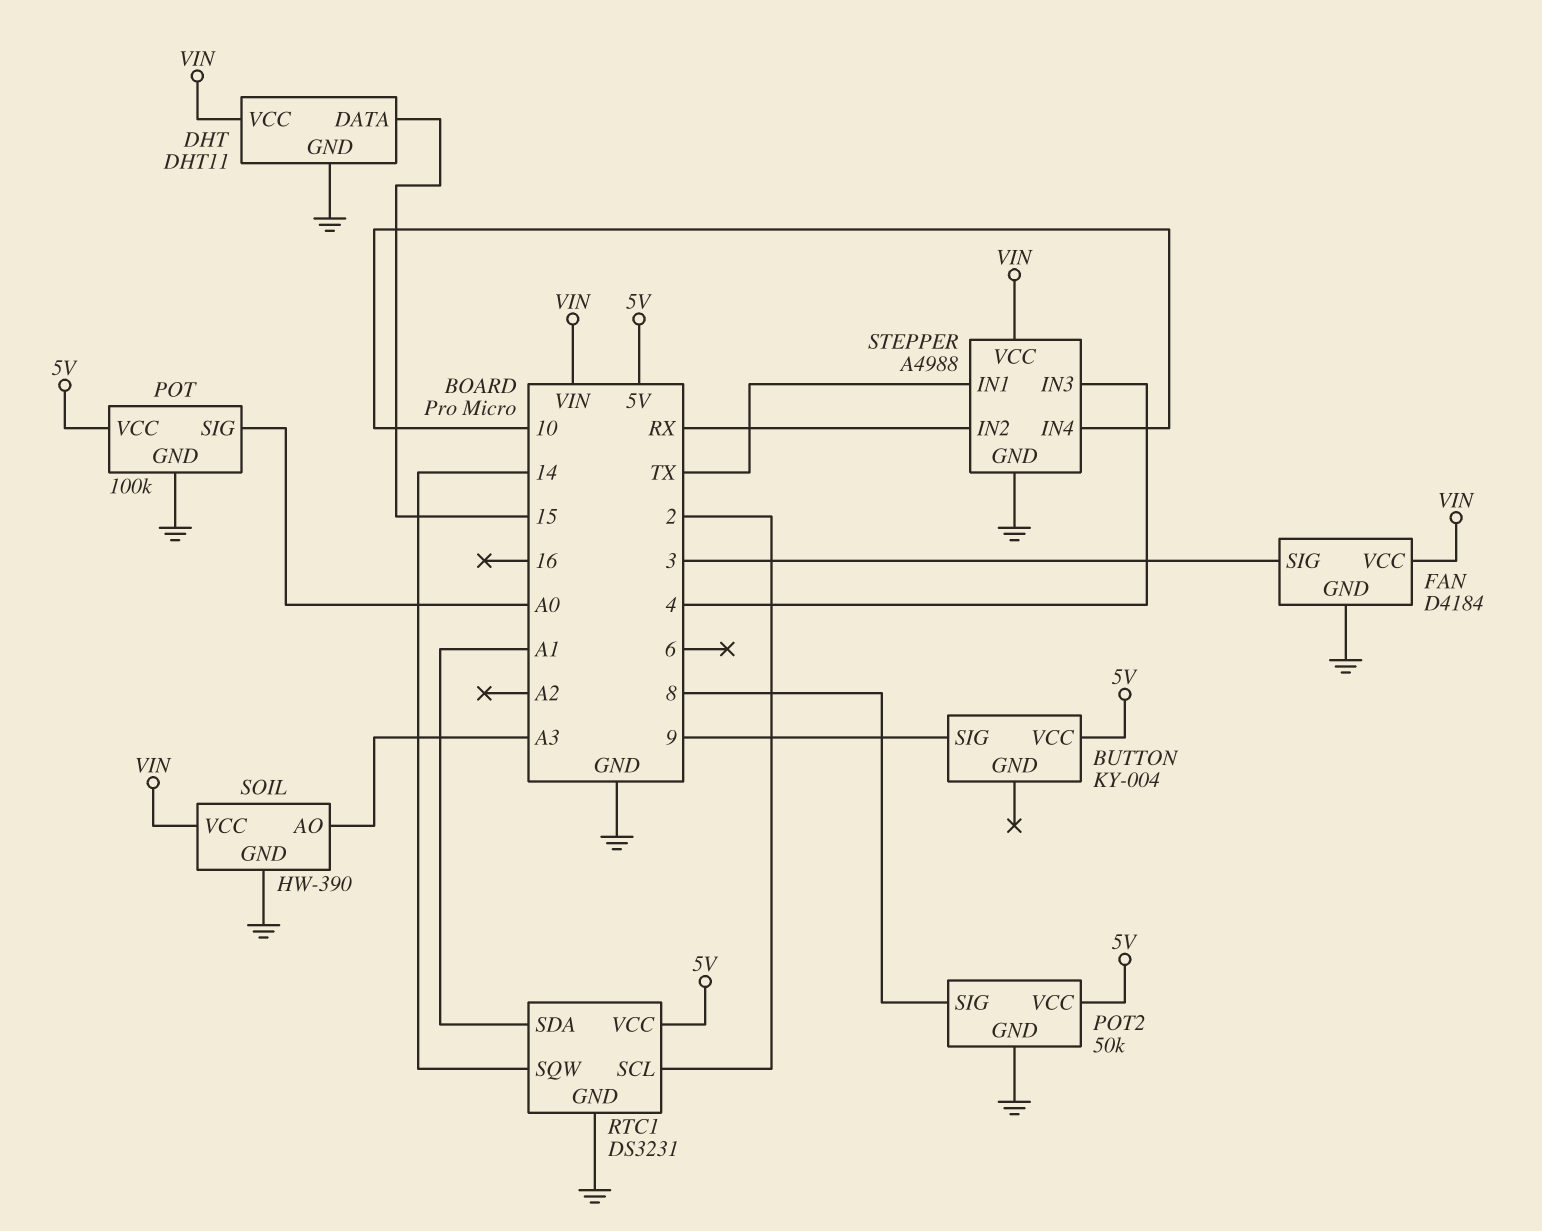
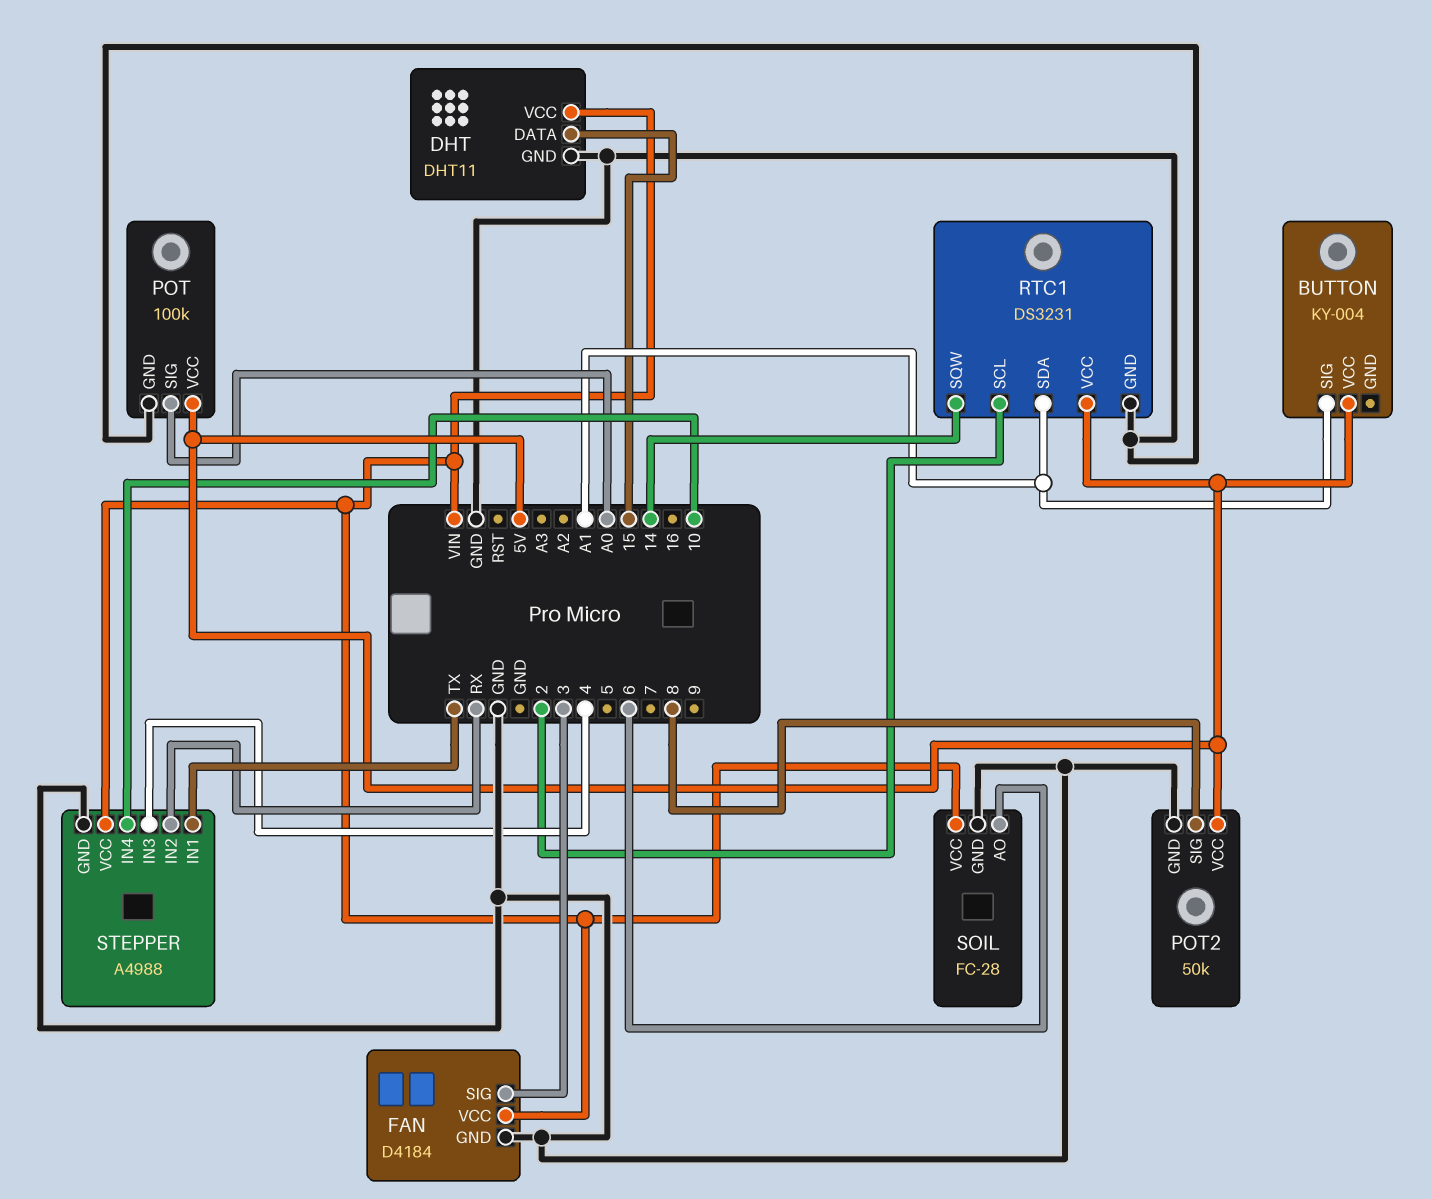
BUTTON pin SIG: 9 -> A1
SOIL: HW-390 -> FC-28
SOIL pin AO: A3 -> 6

